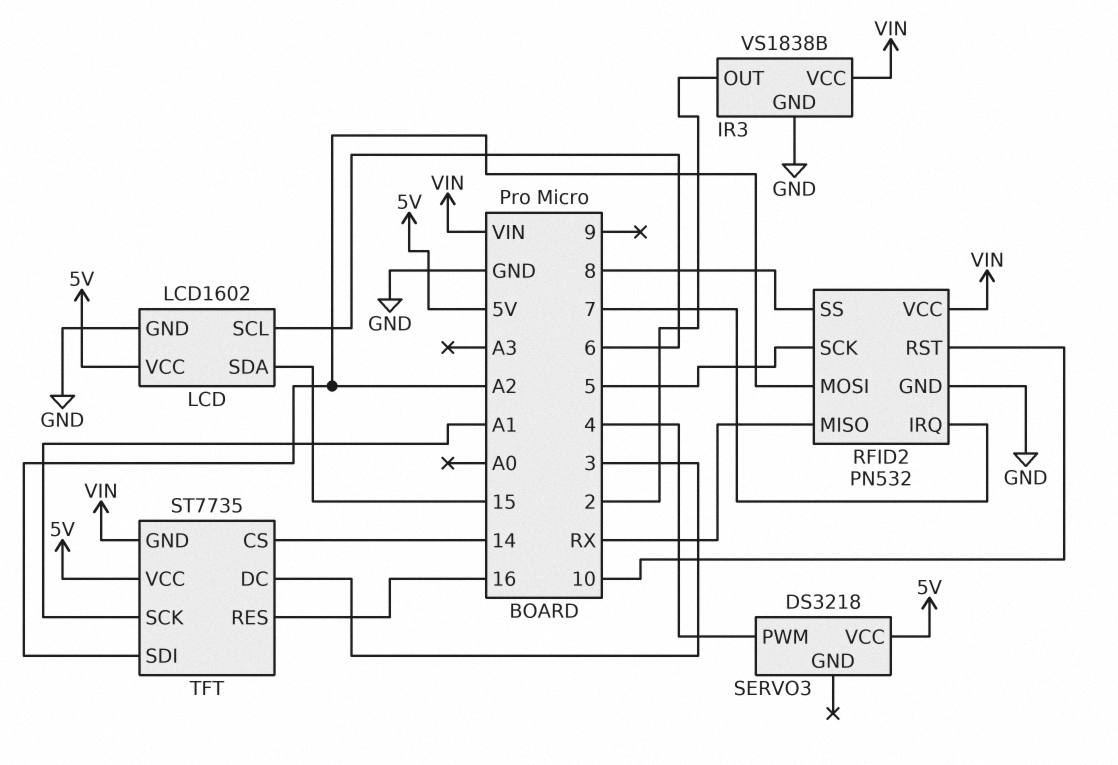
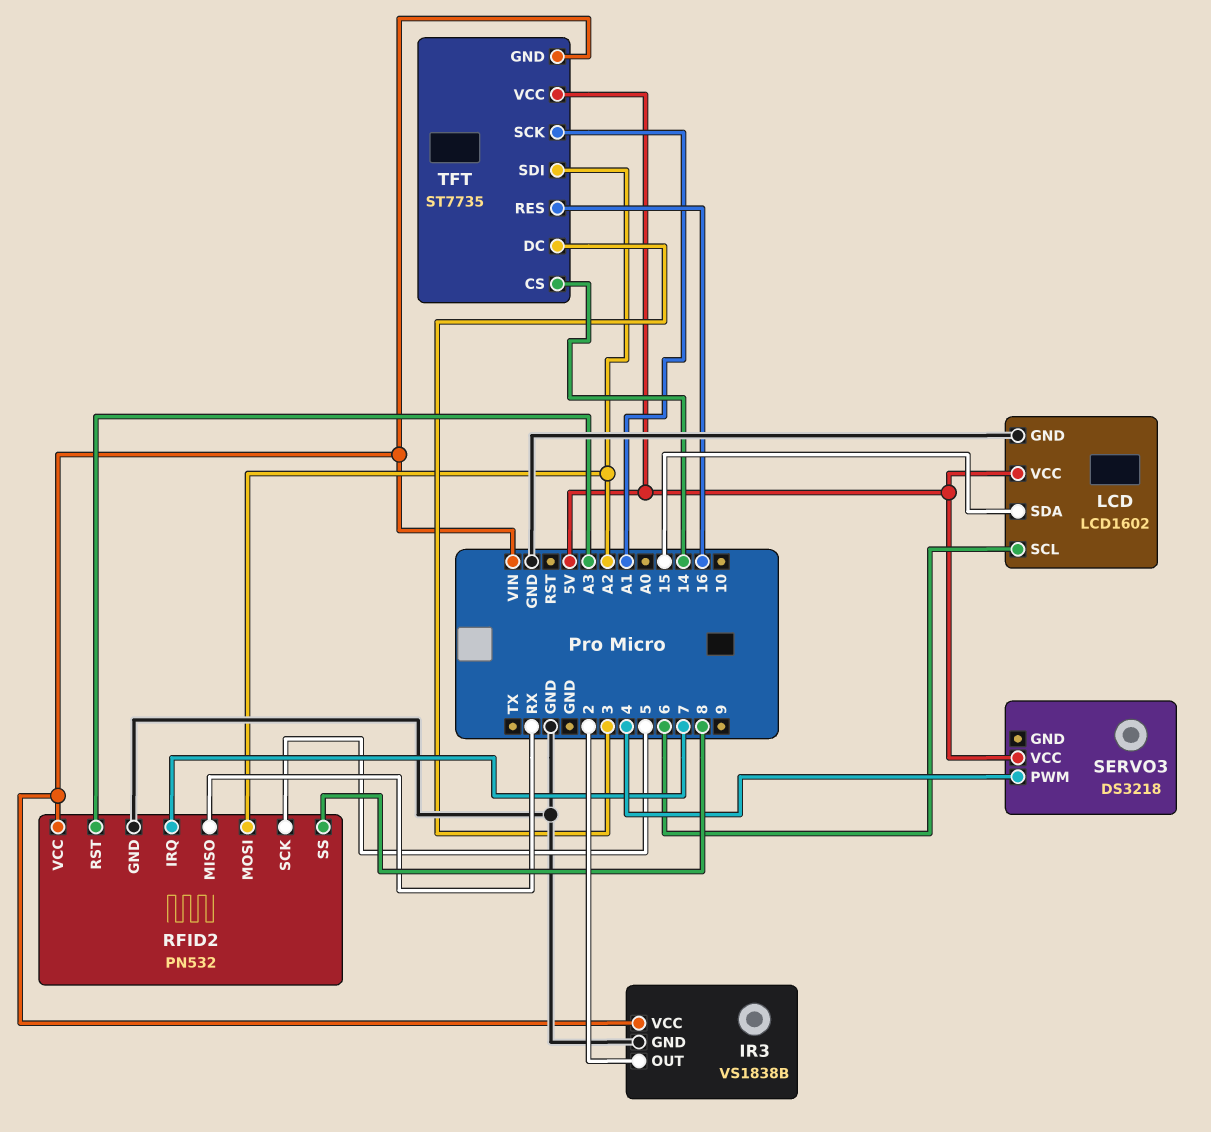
RFID2 pin RST: 10 -> A3

